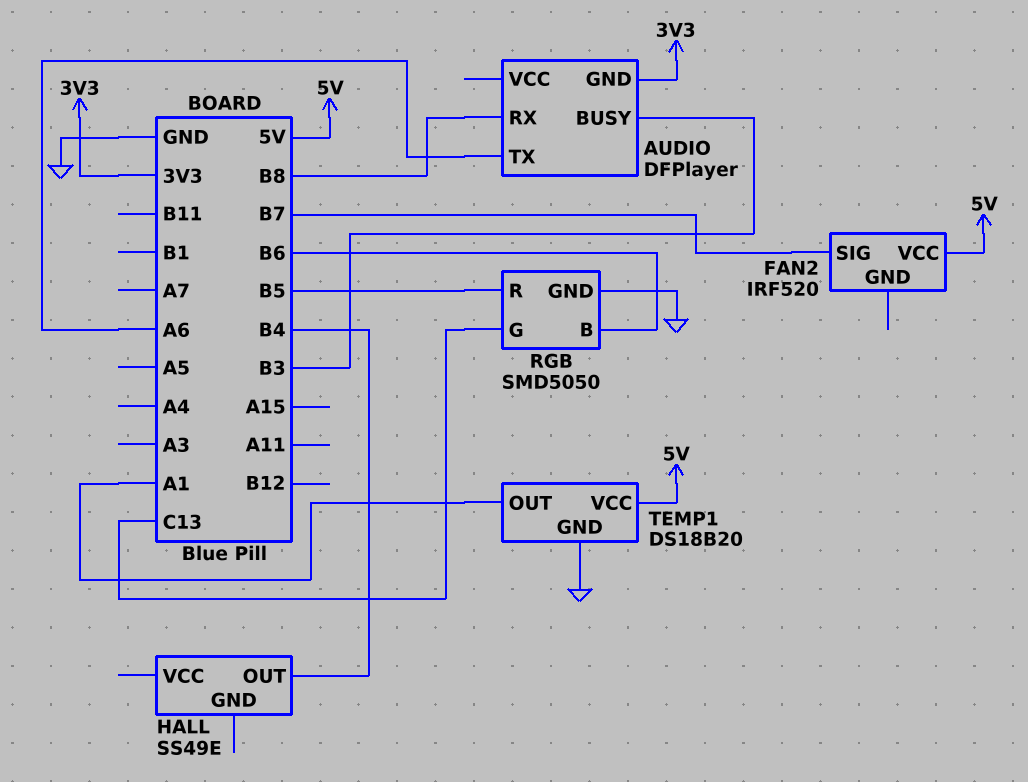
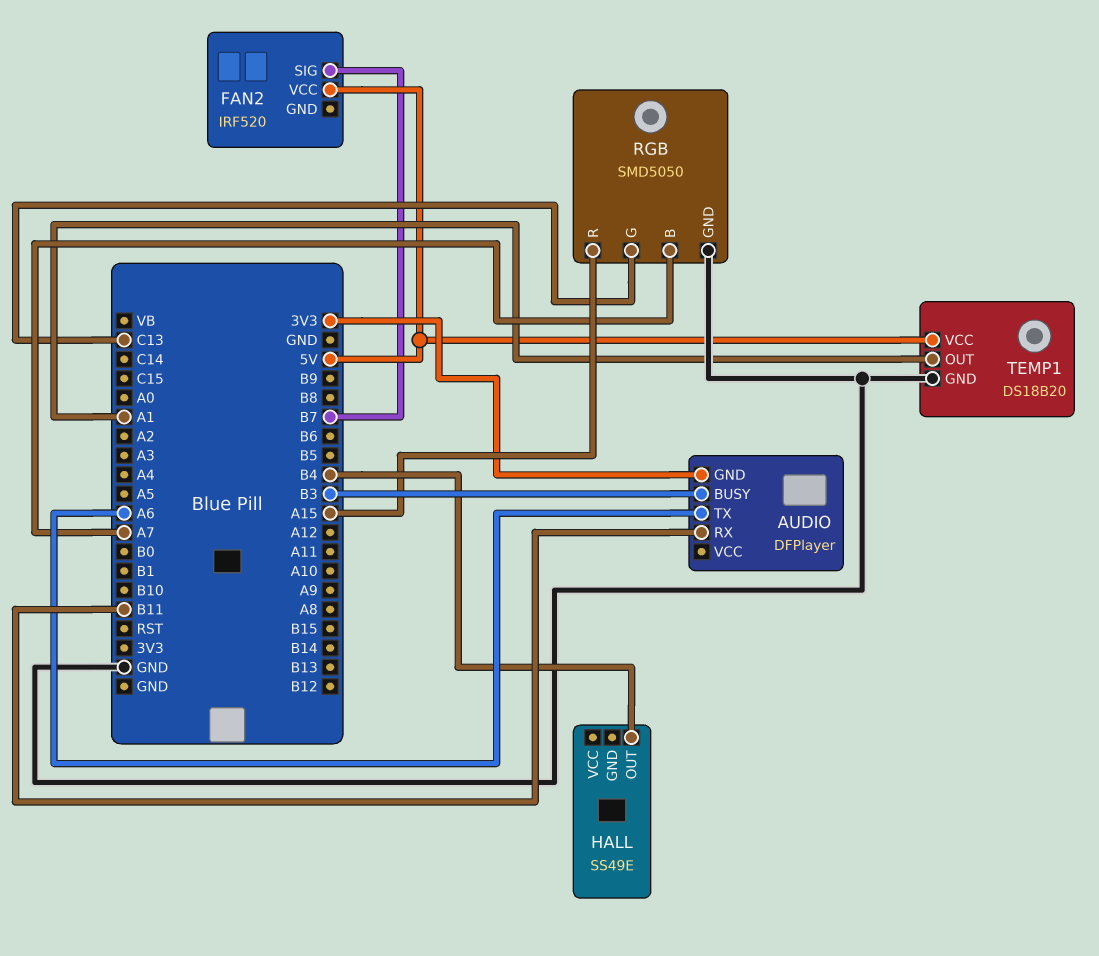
AUDIO pin RX: B8 -> B11
RGB pin B: B6 -> A7
RGB pin R: B5 -> A15

